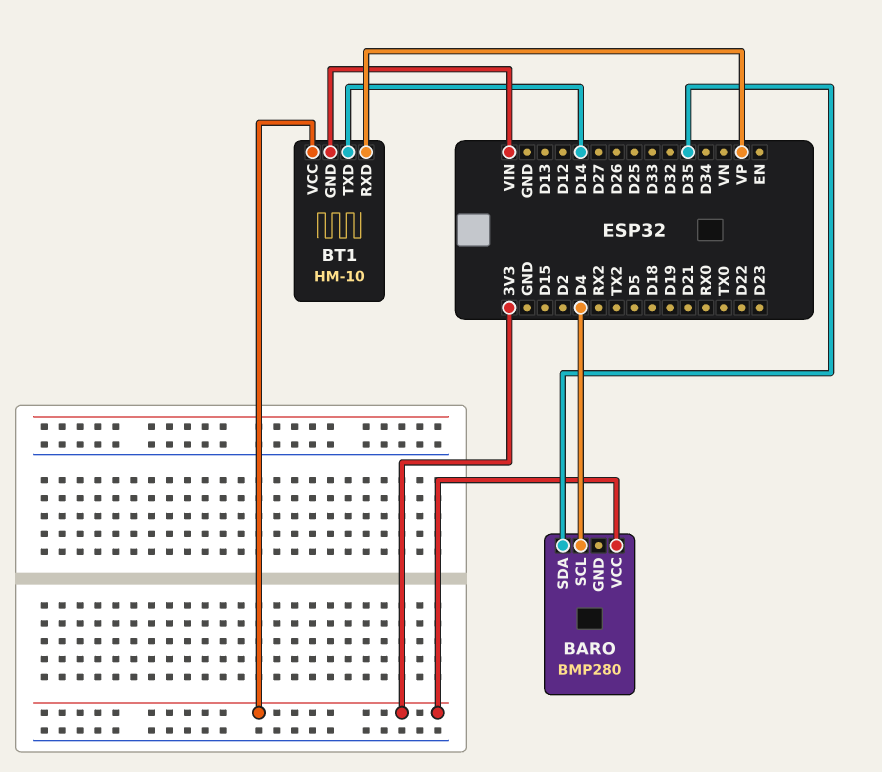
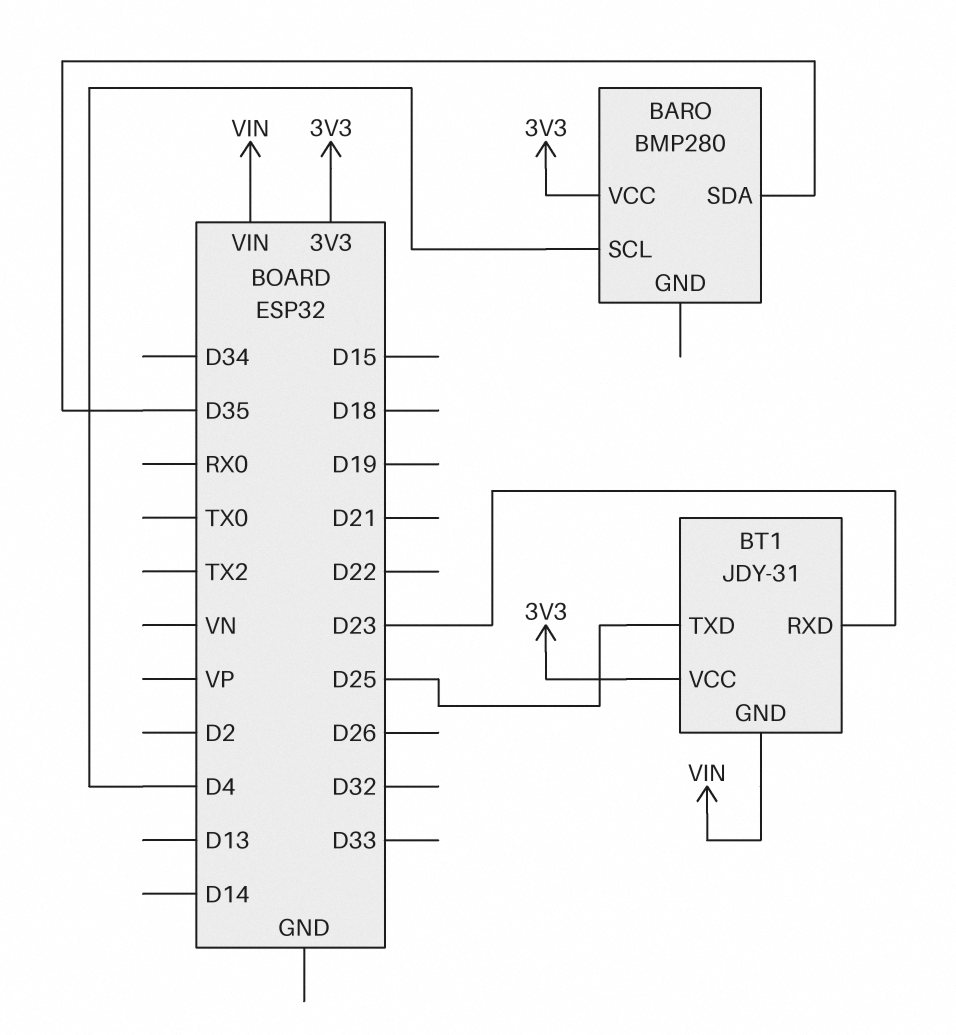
BT1: HM-10 -> JDY-31
BT1 pin RXD: VP -> D23
BT1 pin TXD: D14 -> D25

